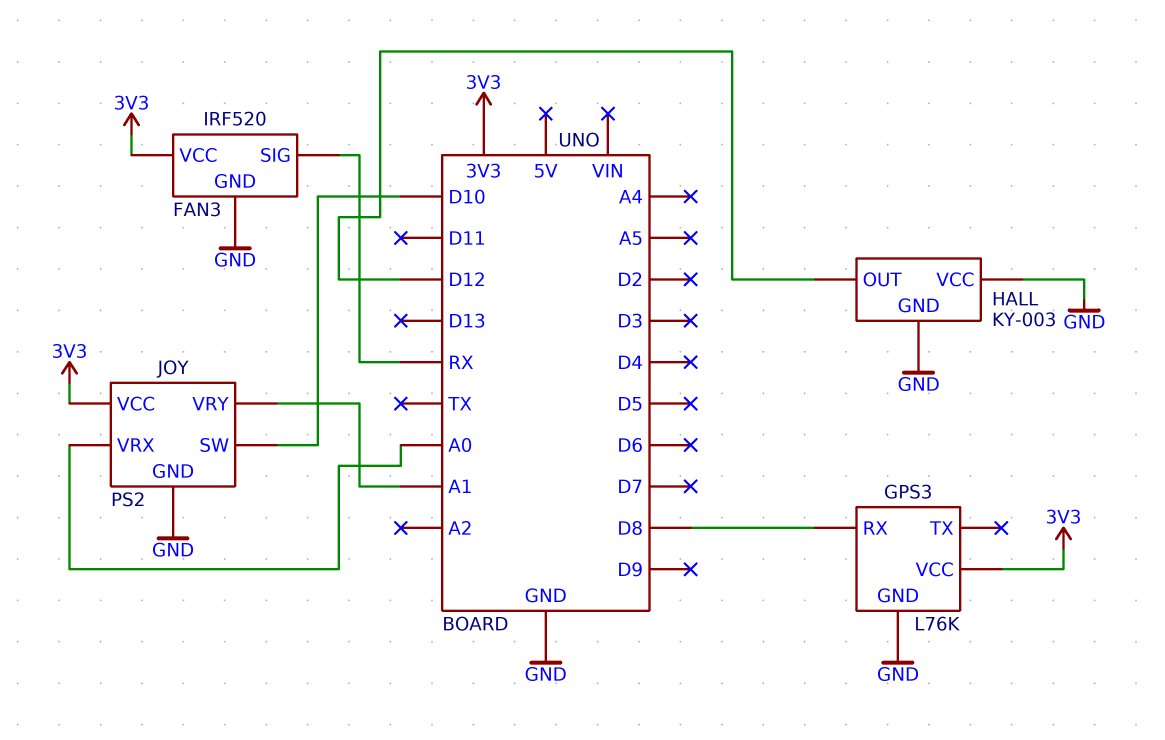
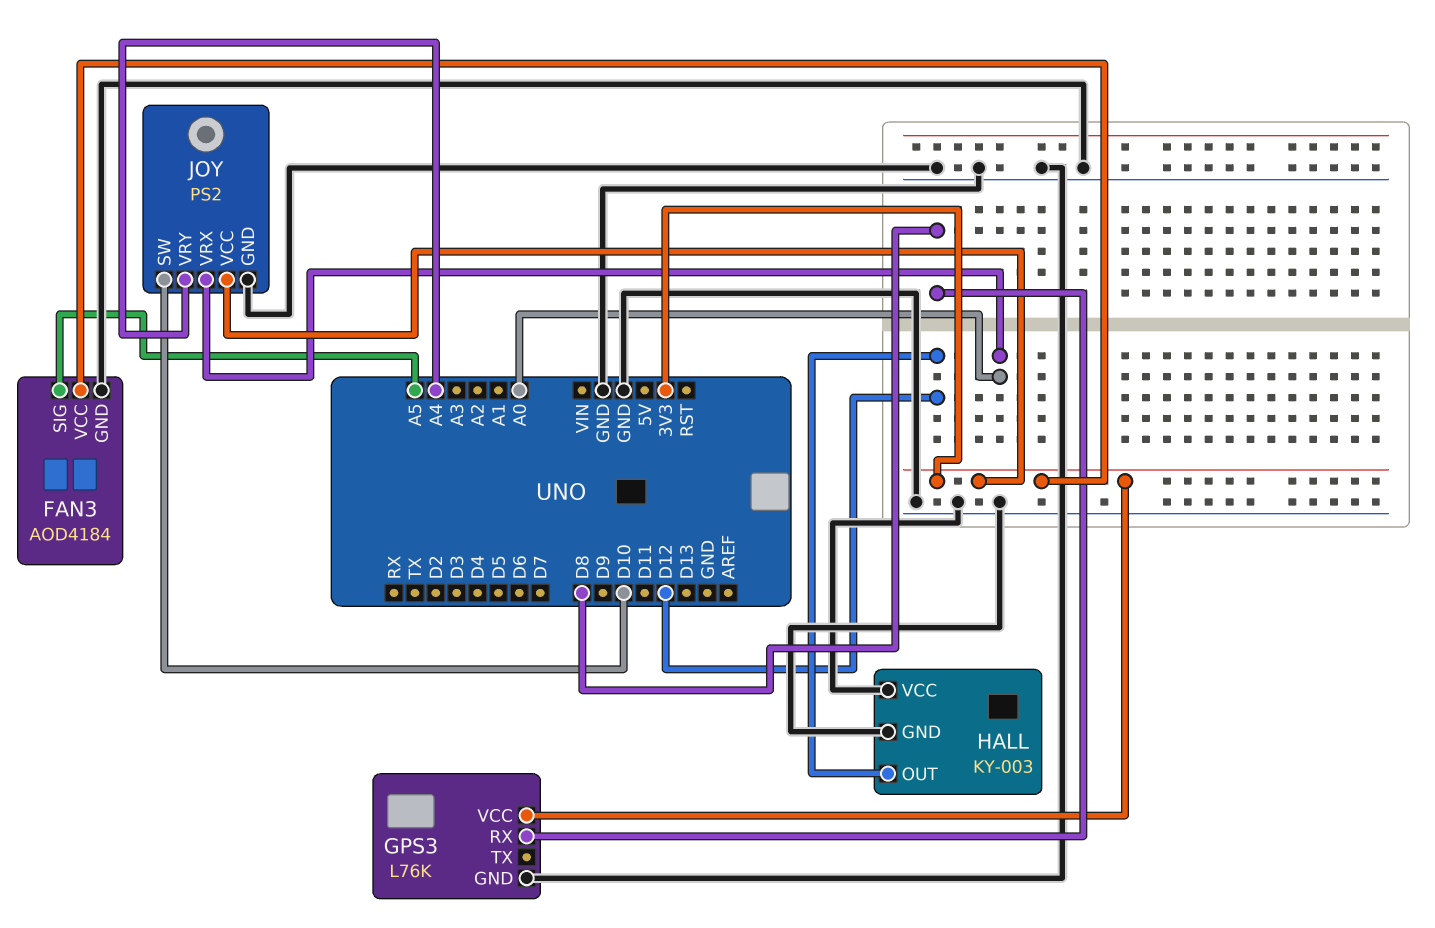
FAN3: IRF520 -> AOD4184
FAN3 pin SIG: RX -> A5
JOY pin VRY: A1 -> A4

